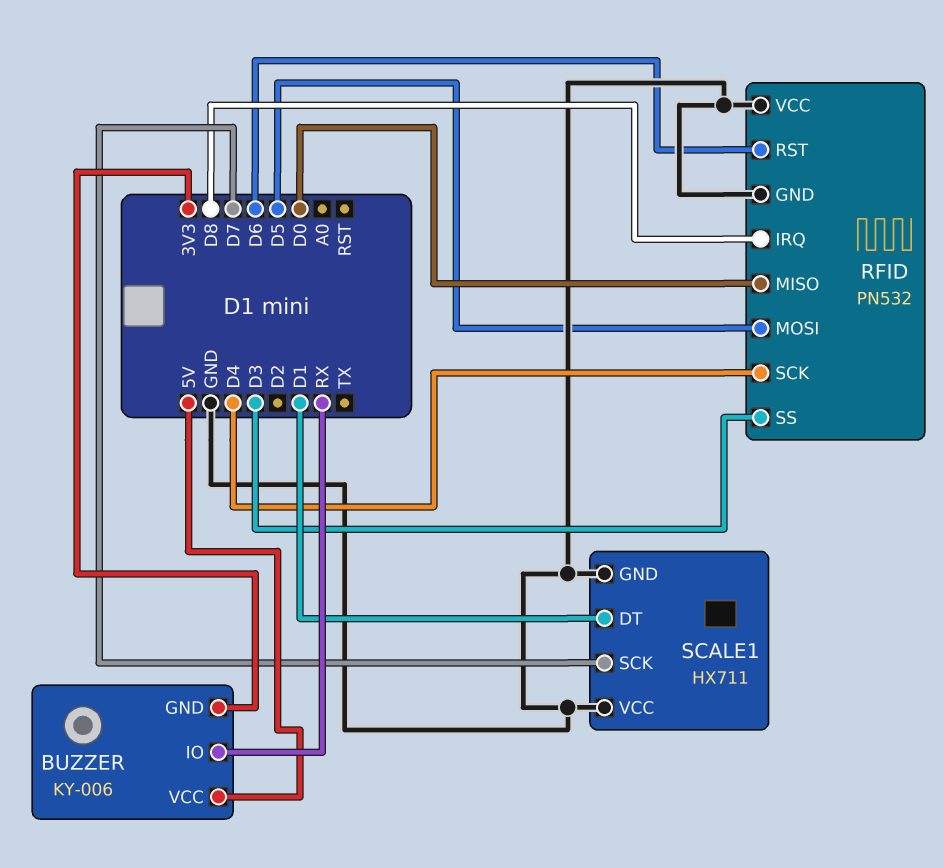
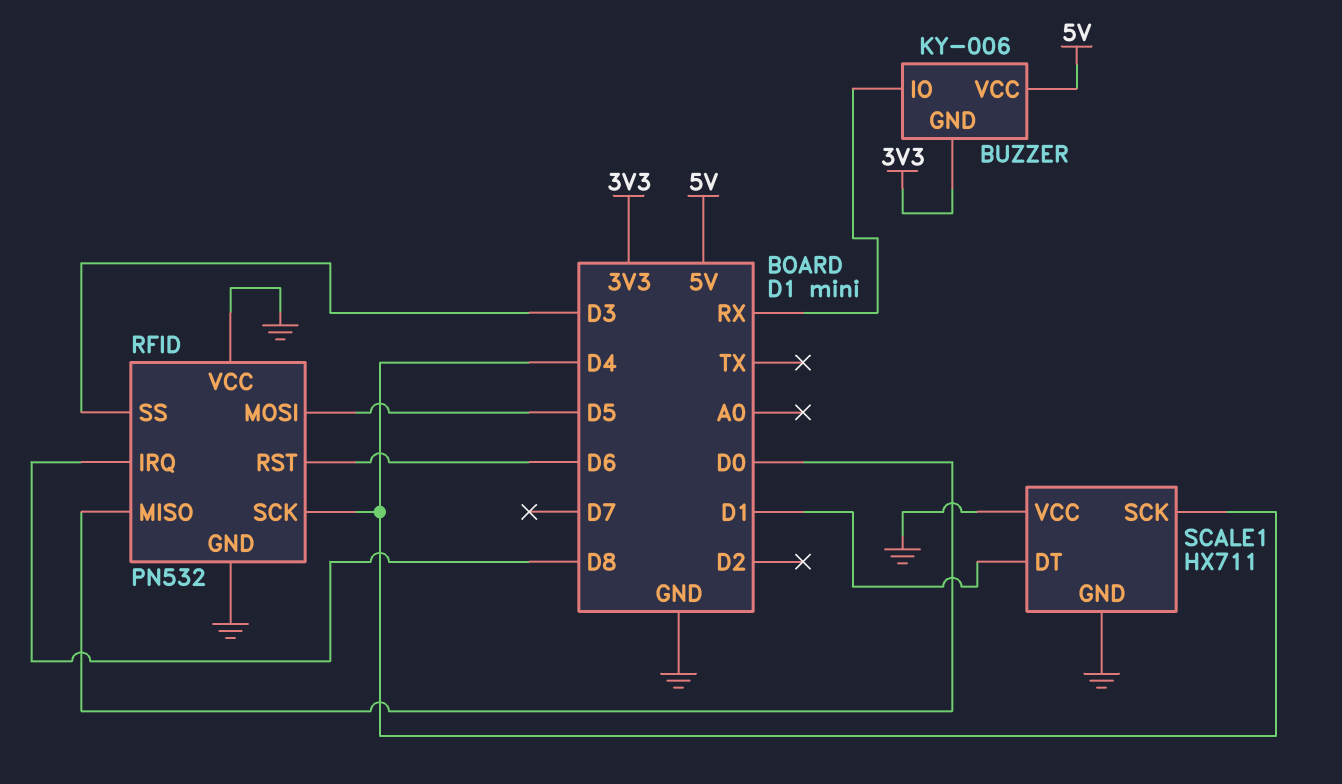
SCALE1 pin SCK: D7 -> D4

